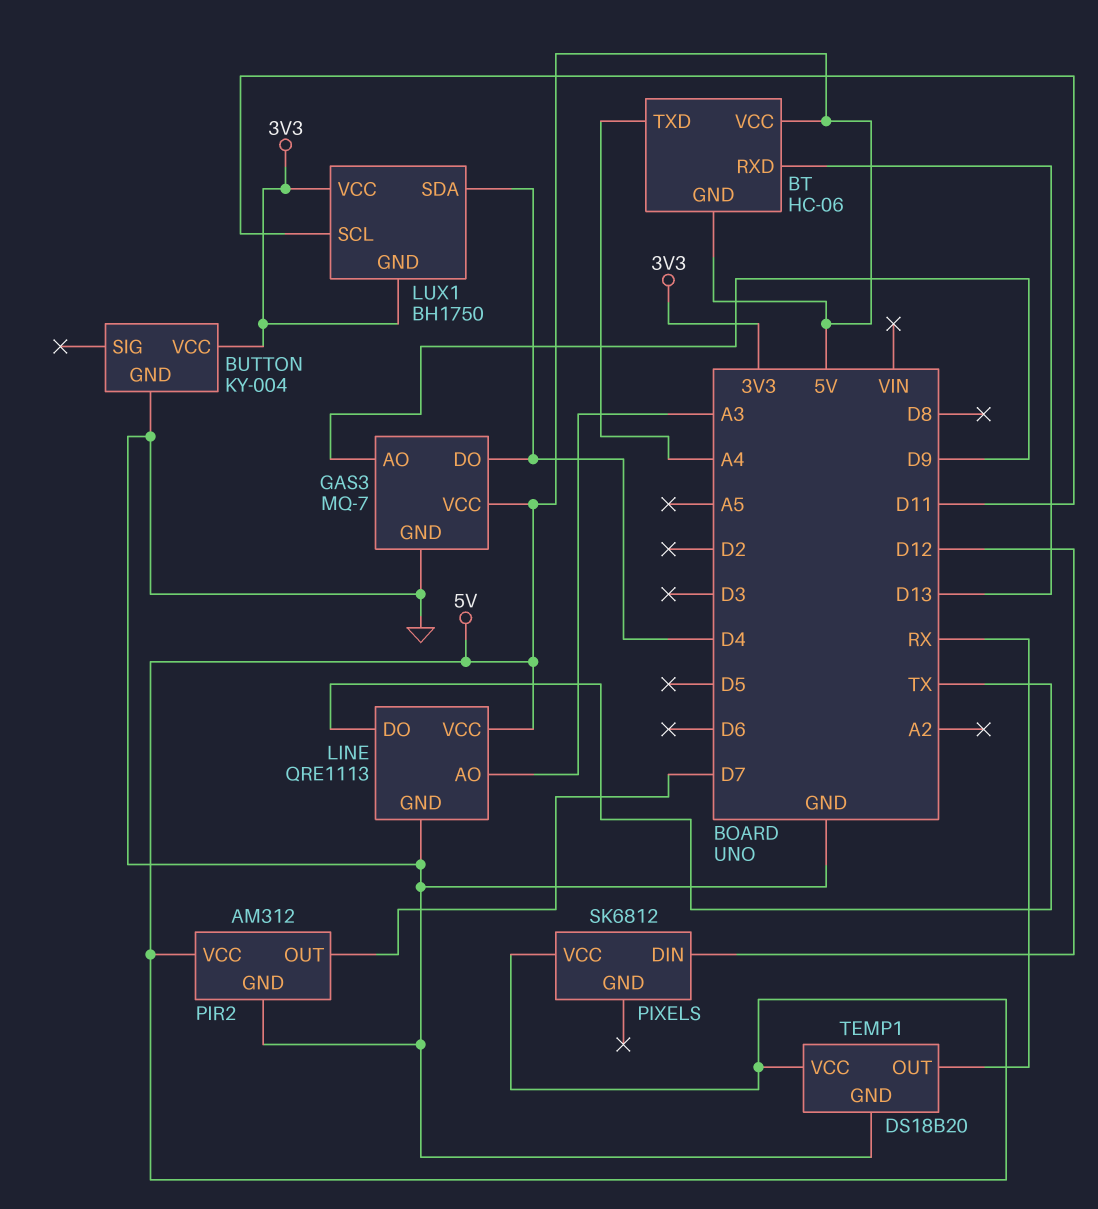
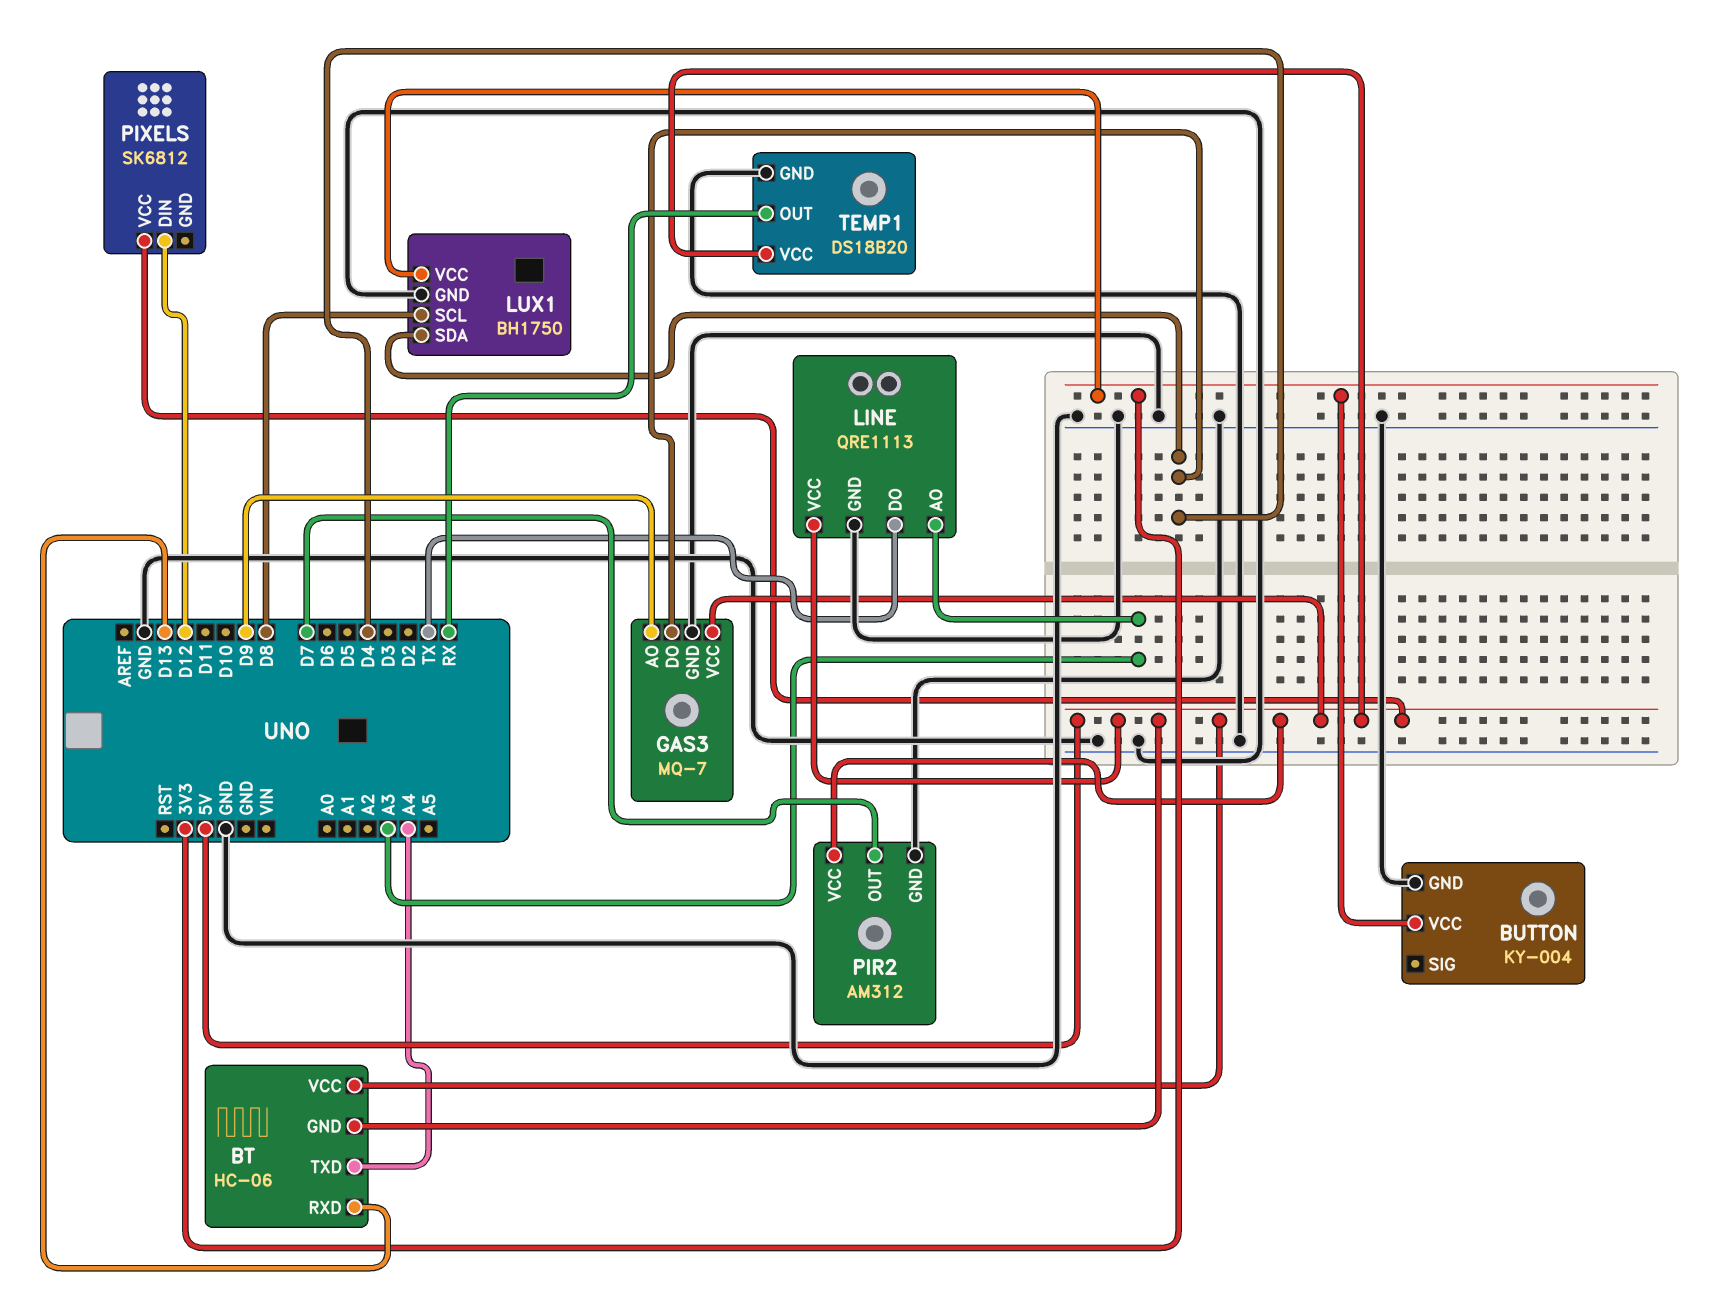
LUX1 pin GND: 3V3 -> GND
LUX1 pin SCL: D11 -> D8

